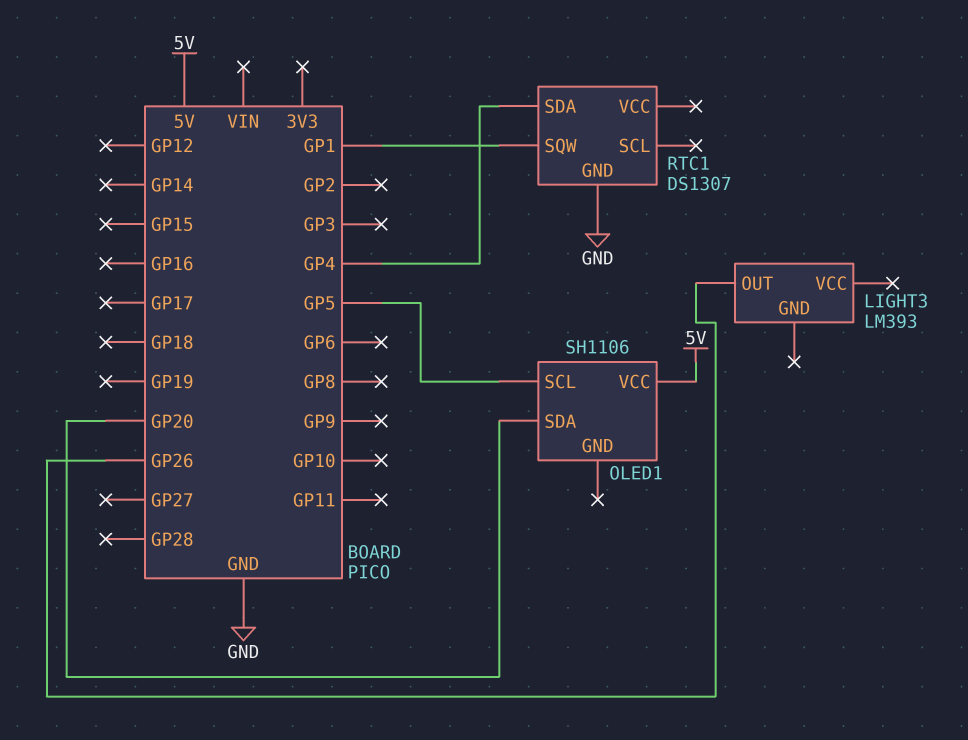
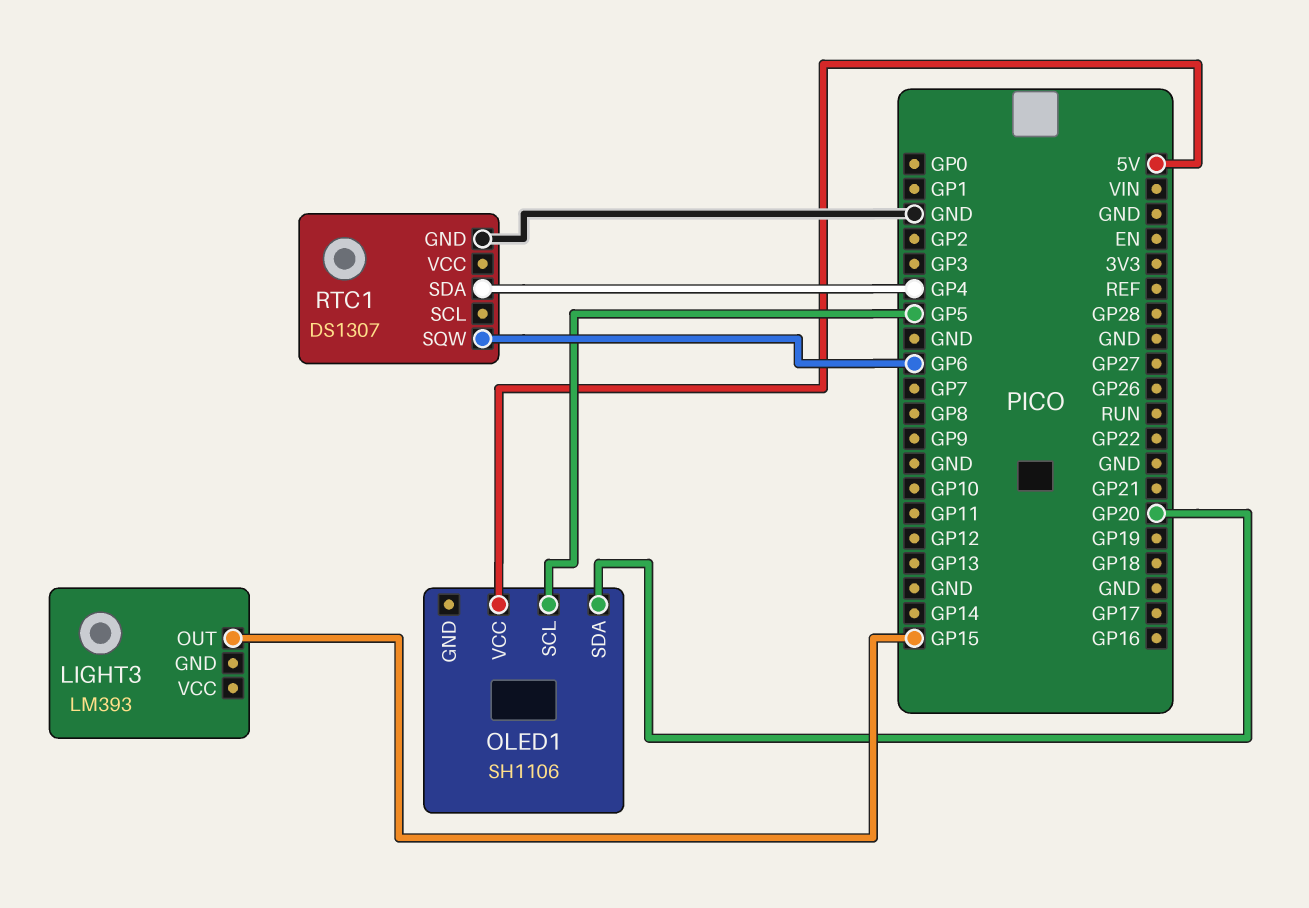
LIGHT3 pin OUT: GP26 -> GP15
RTC1 pin SQW: GP1 -> GP6

